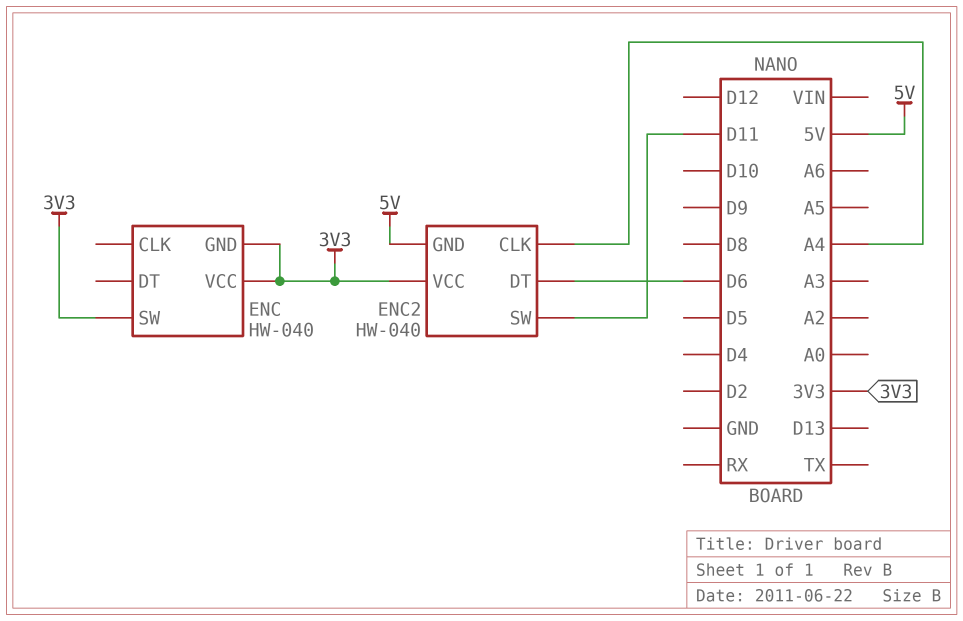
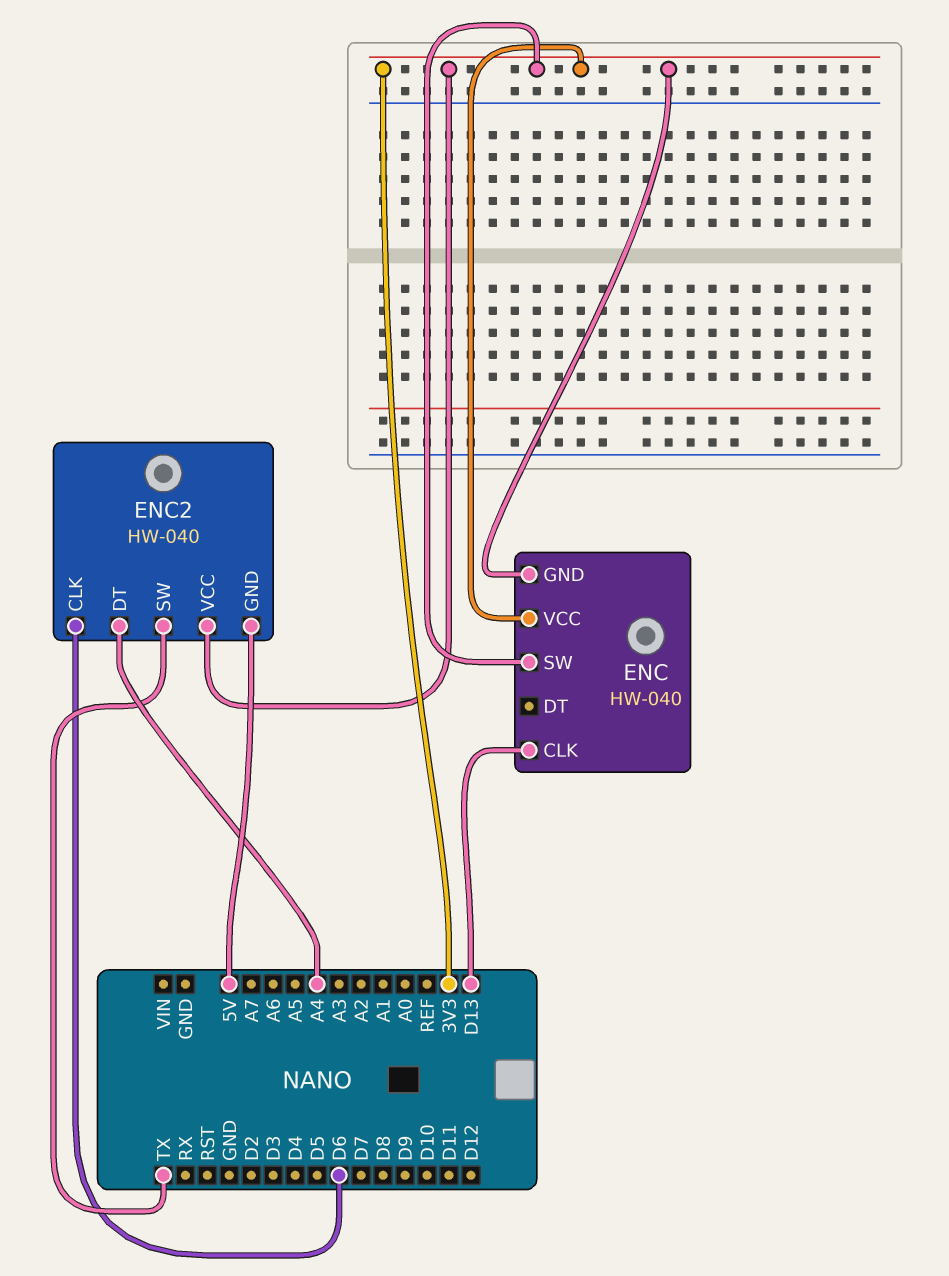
ENC pin CLK: none -> D13
ENC2 pin CLK: A4 -> D6
ENC2 pin DT: D6 -> A4
ENC2 pin SW: D11 -> TX

